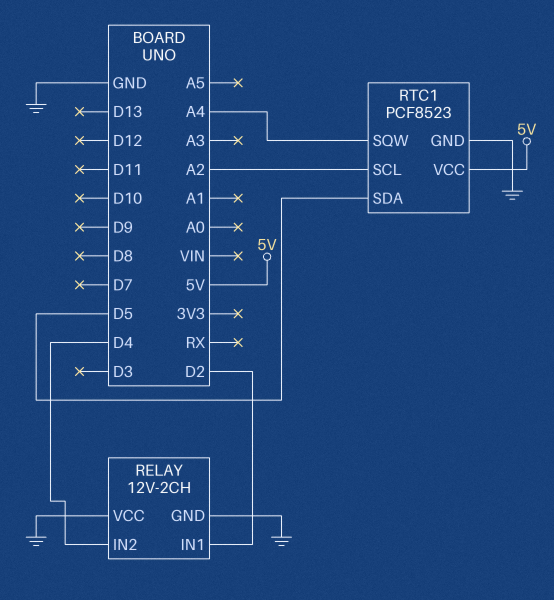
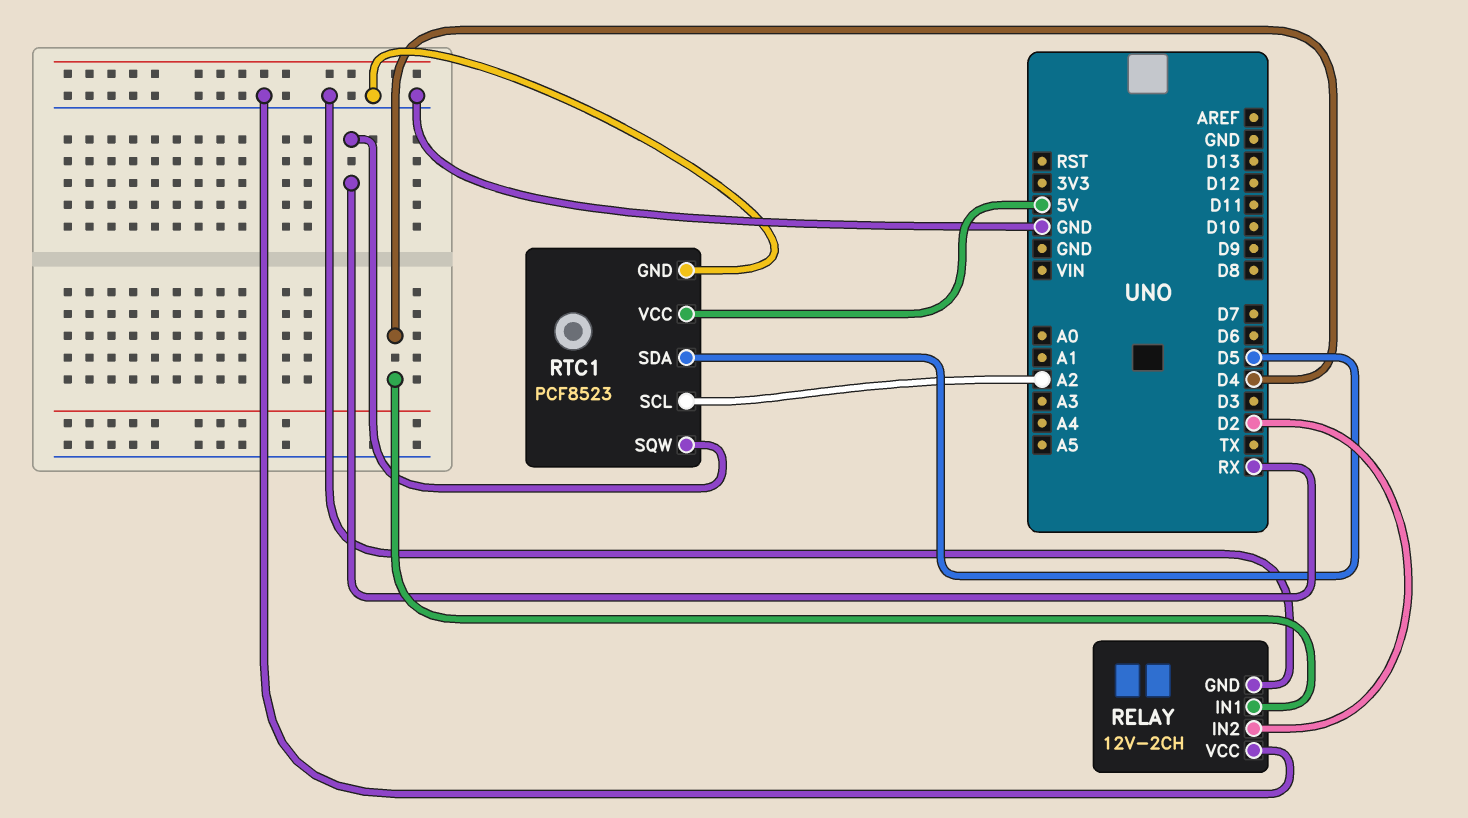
RELAY pin IN1: D2 -> D4
RELAY pin IN2: D4 -> D2
RTC1 pin SQW: A4 -> RX

